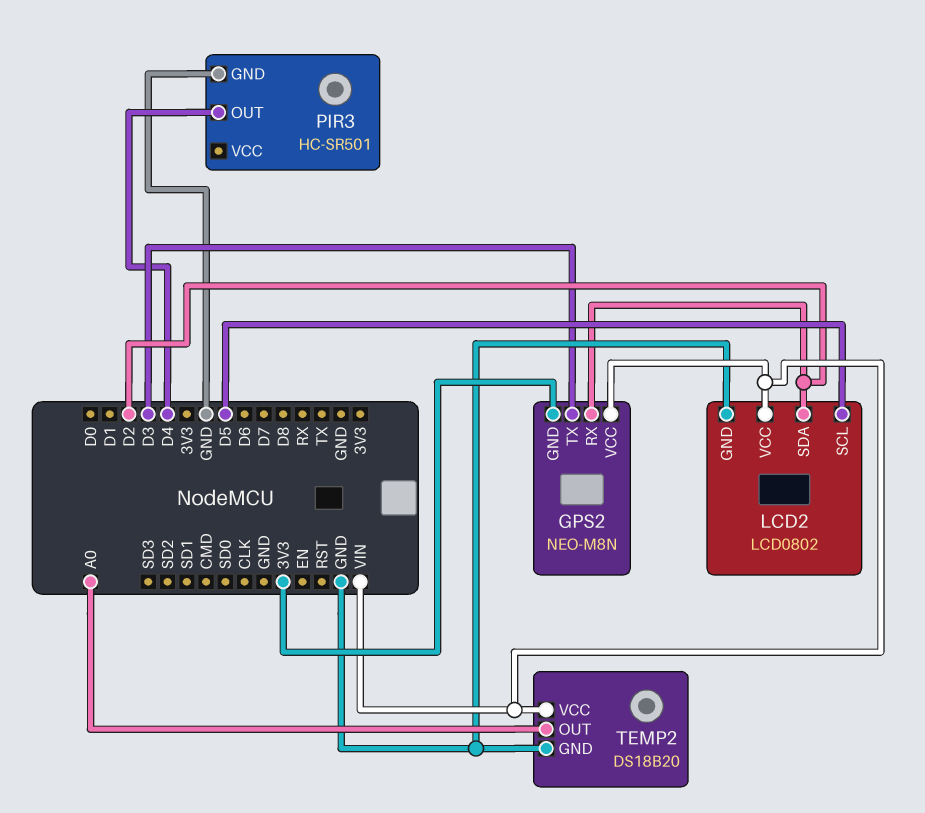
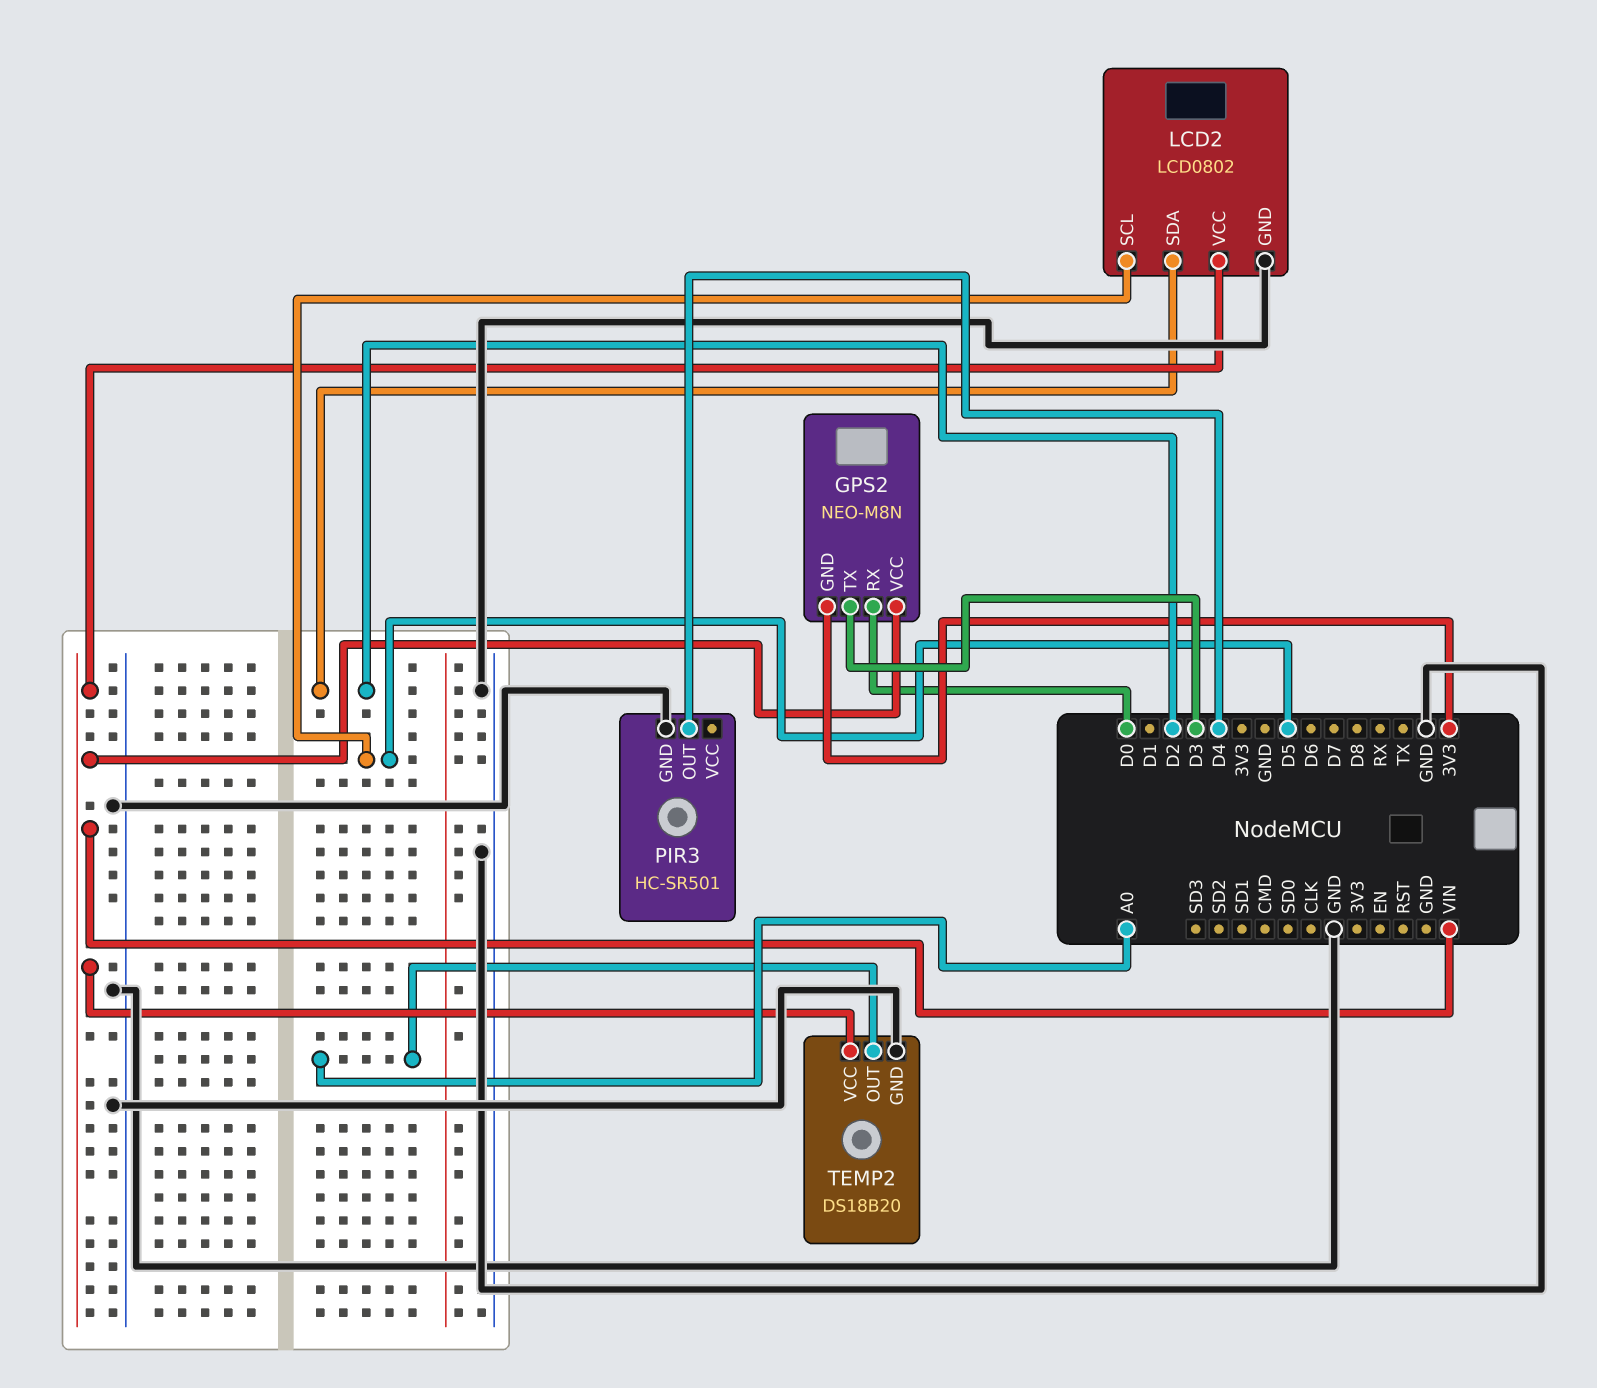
GPS2 pin RX: D2 -> D0

